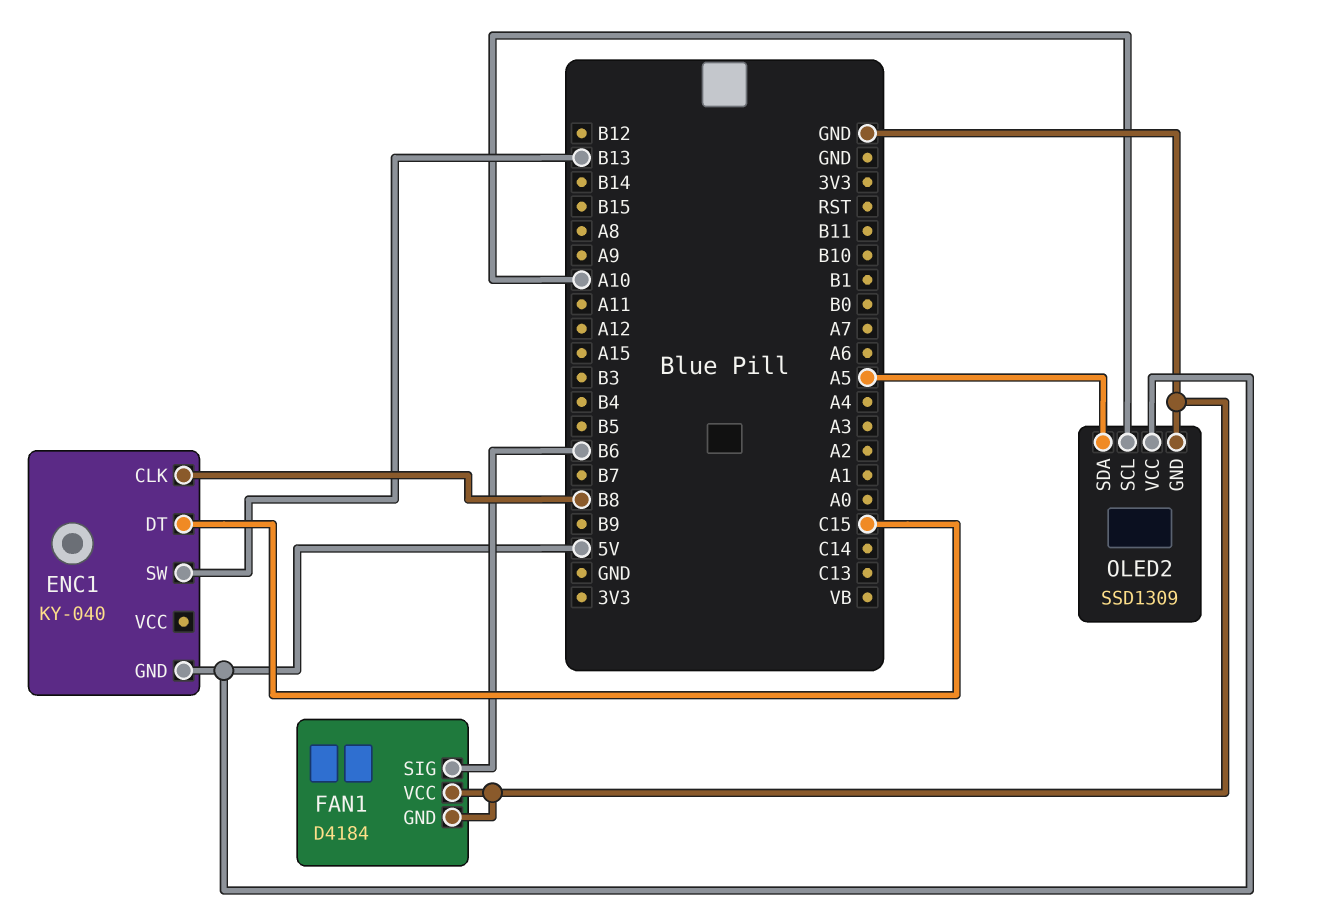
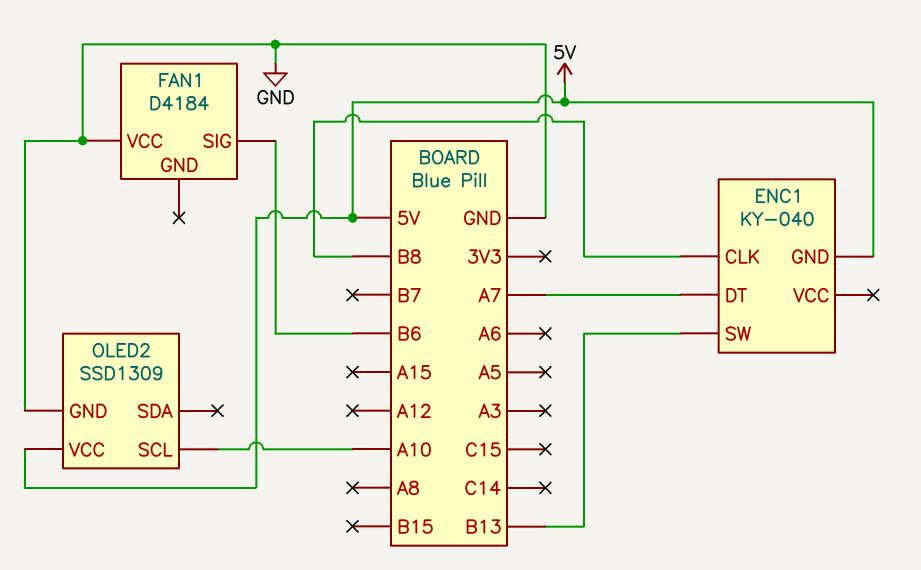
ENC1 pin DT: C15 -> A7
FAN1 pin GND: GND -> none
OLED2 pin SDA: A5 -> none

